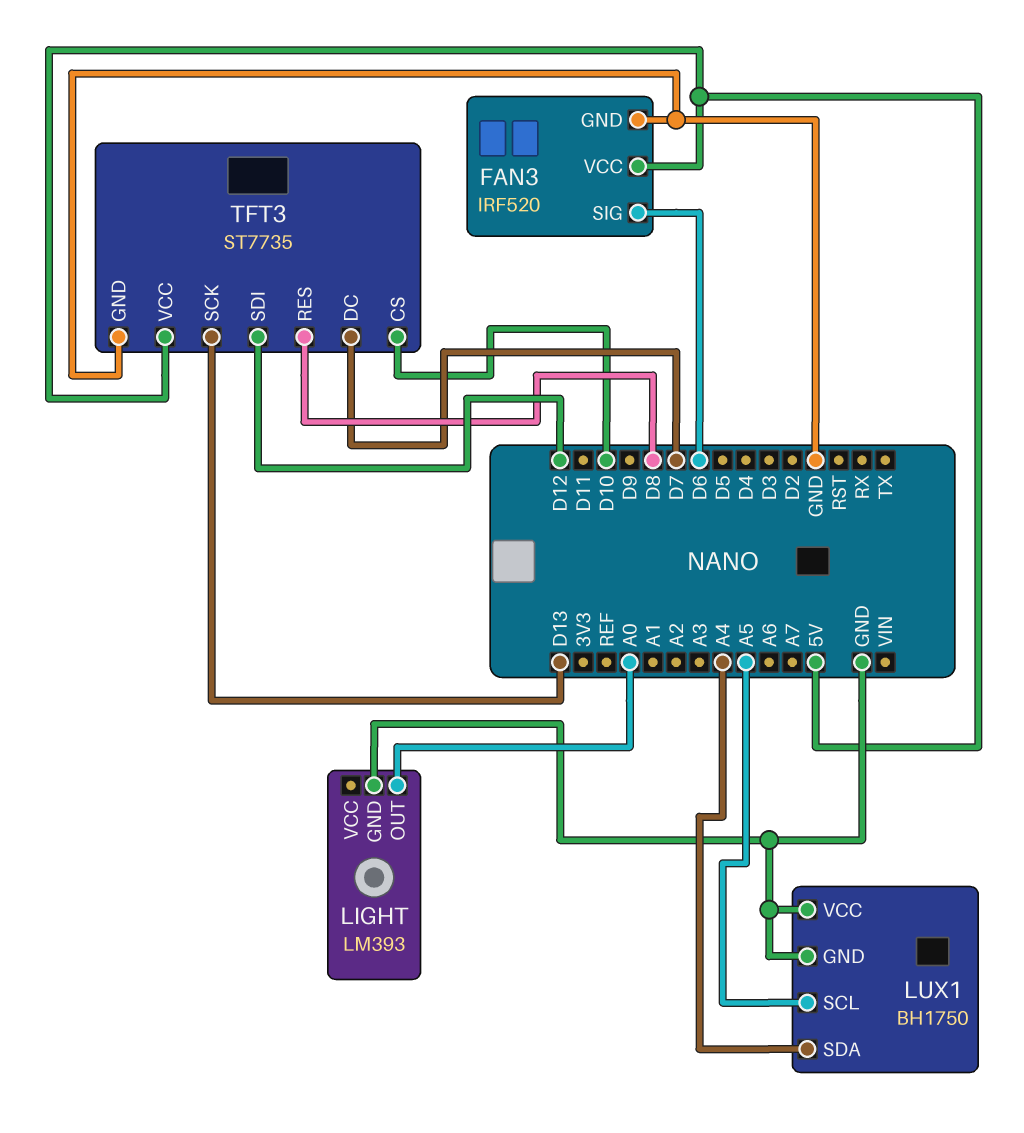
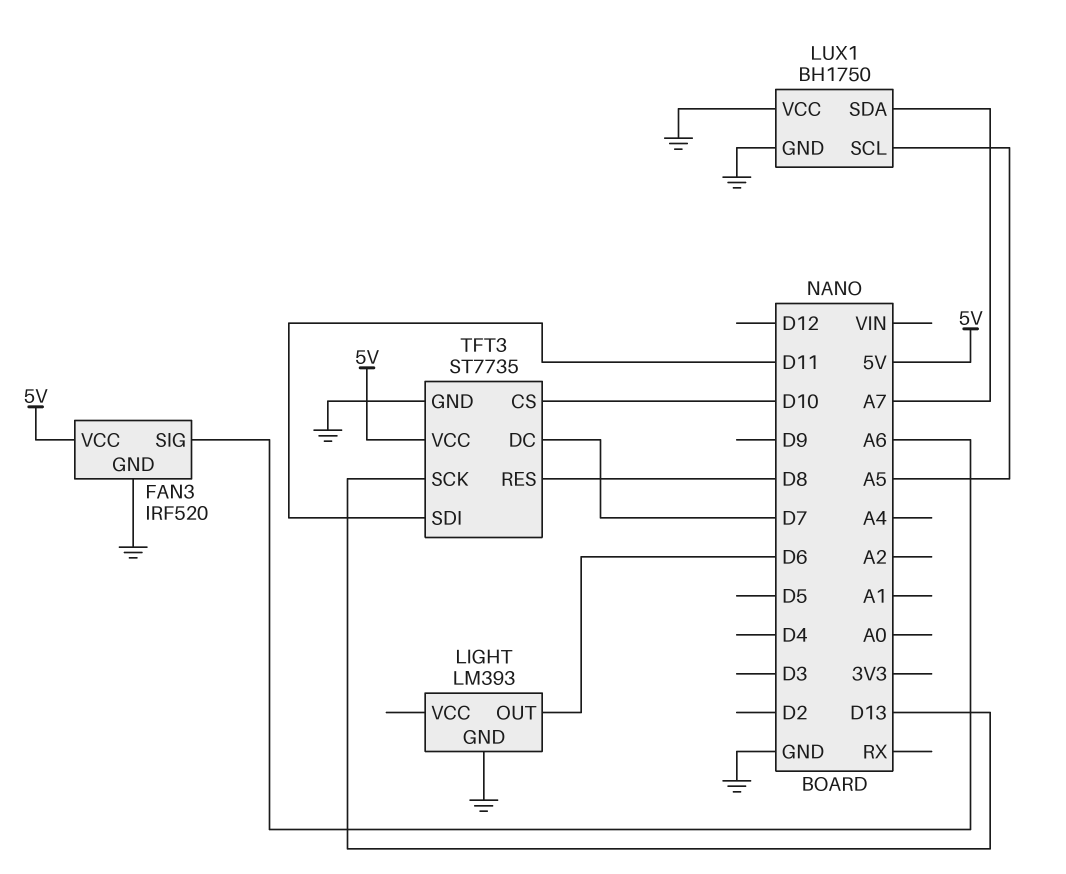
FAN3 pin SIG: D6 -> A6
LIGHT pin OUT: A0 -> D6
LUX1 pin SDA: A4 -> A7
TFT3 pin SDI: D12 -> D11

